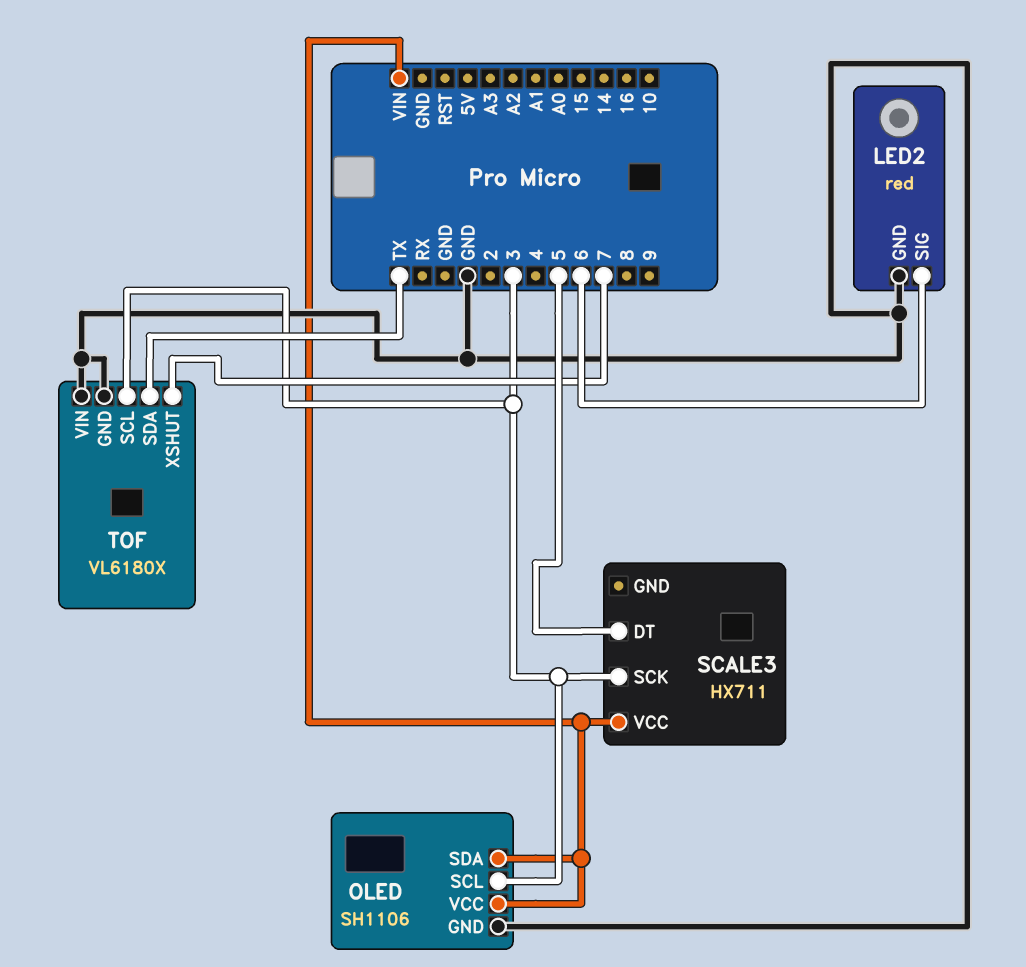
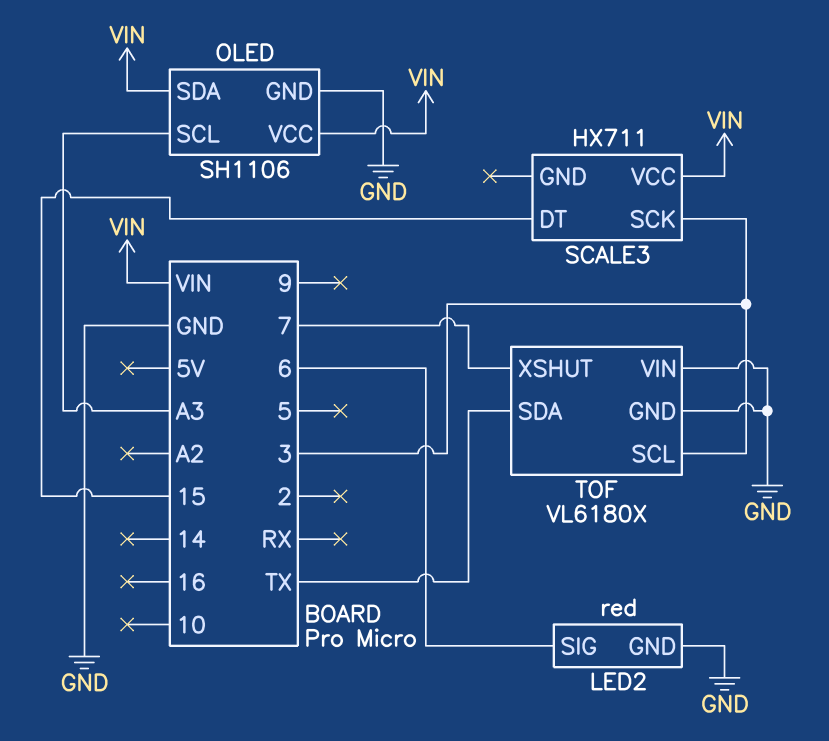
OLED pin SCL: 3 -> A3
SCALE3 pin DT: 5 -> 15

